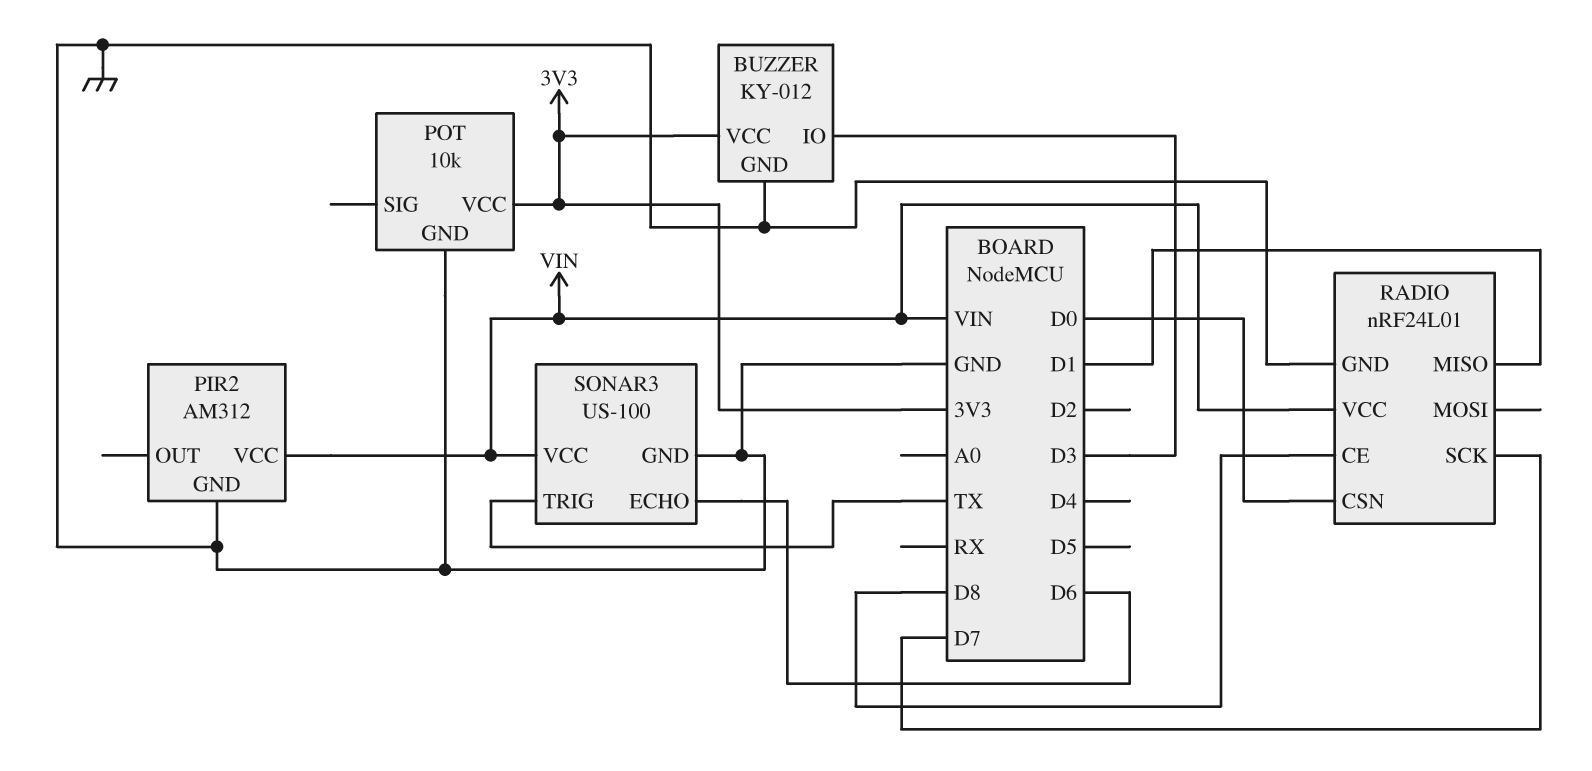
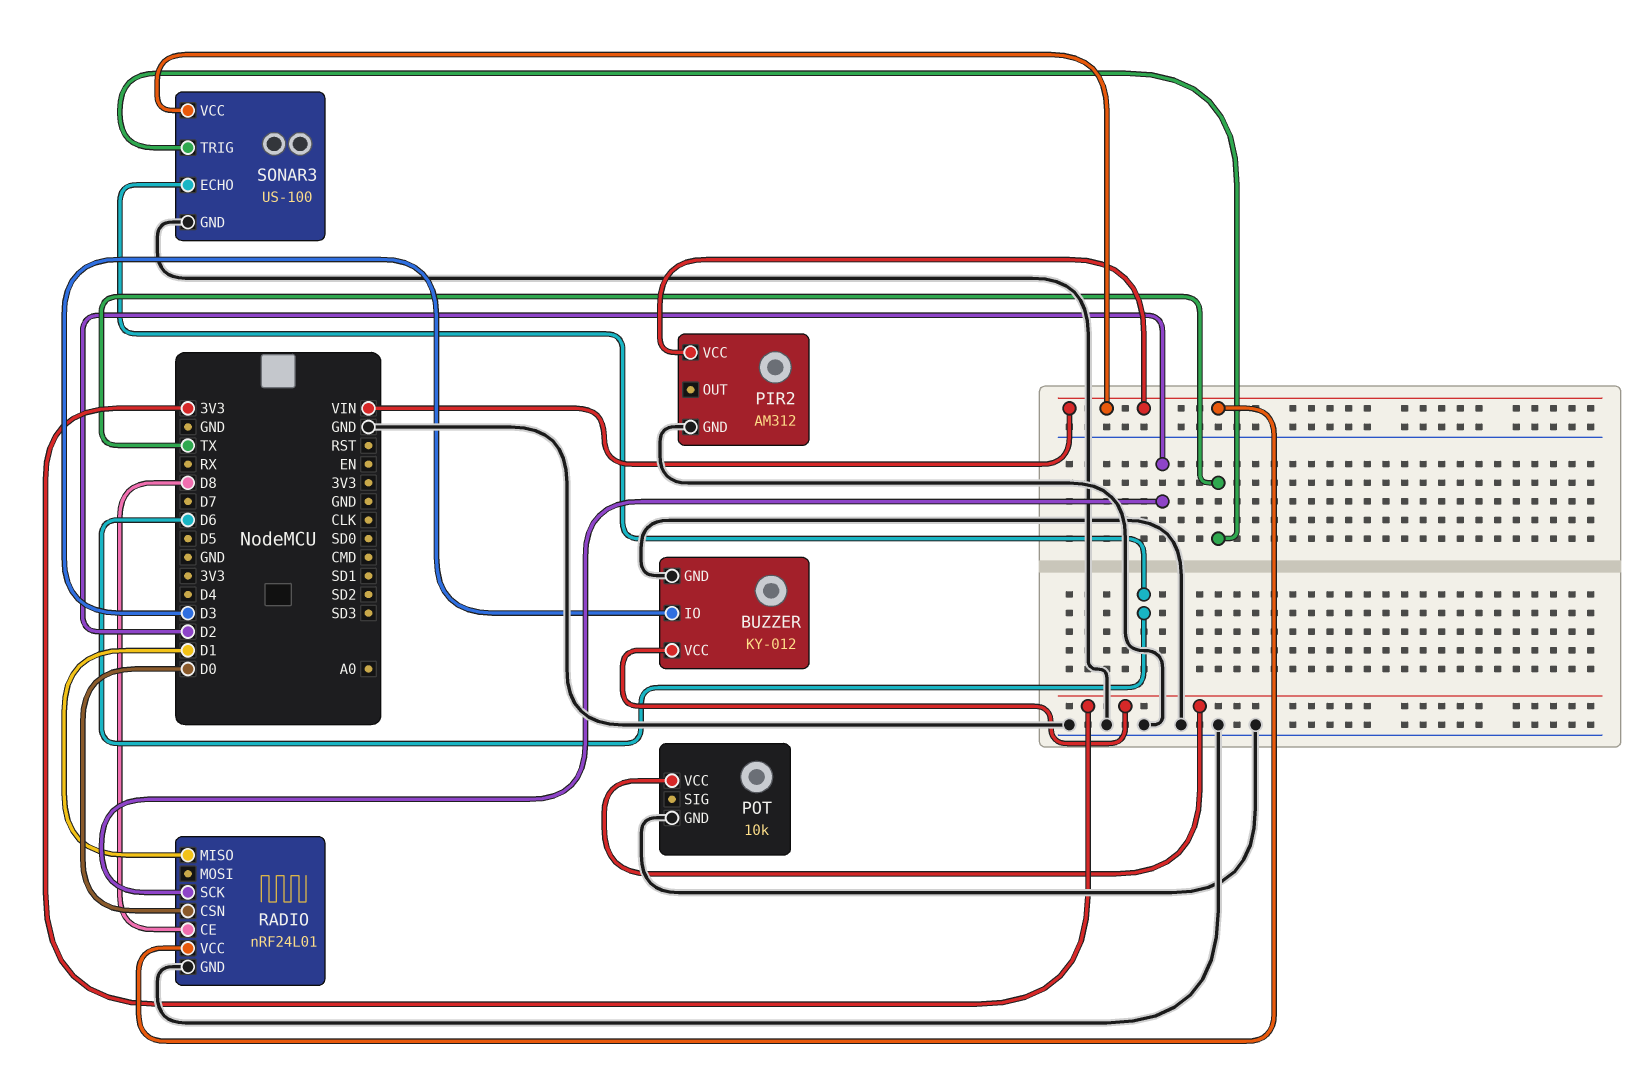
RADIO pin SCK: D7 -> D2

